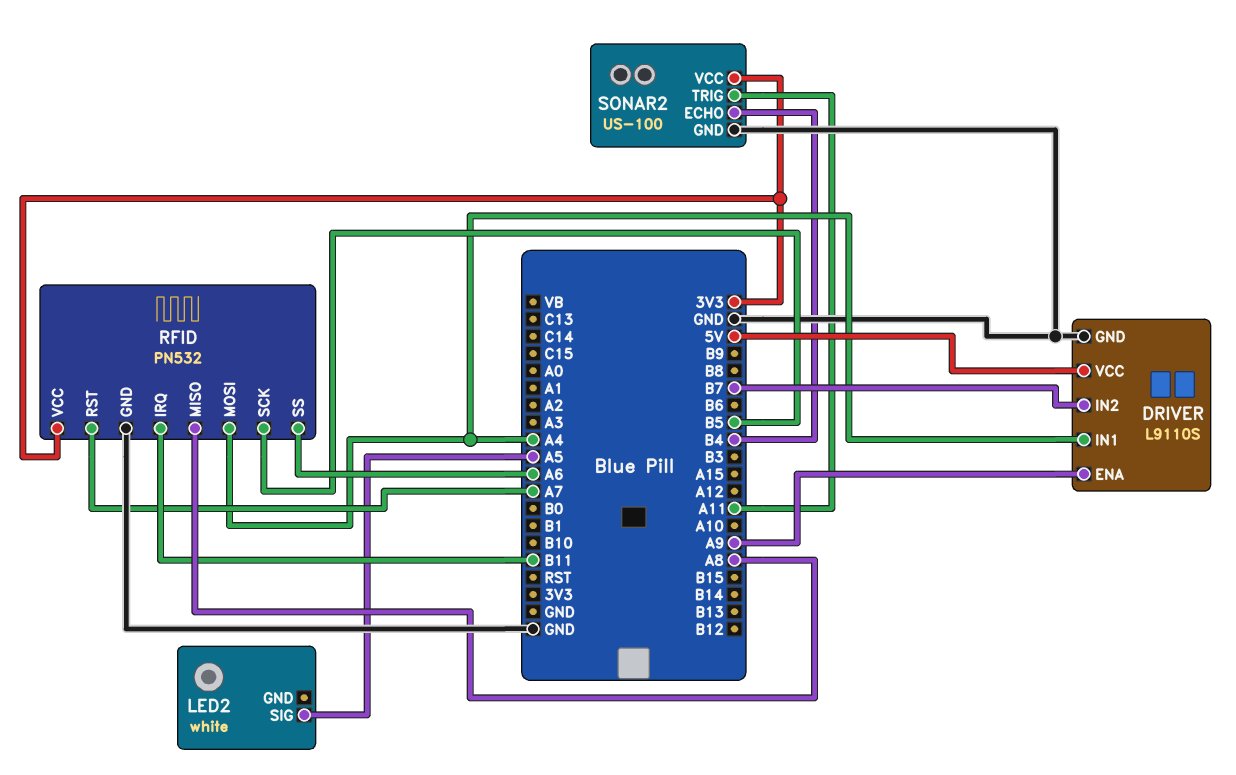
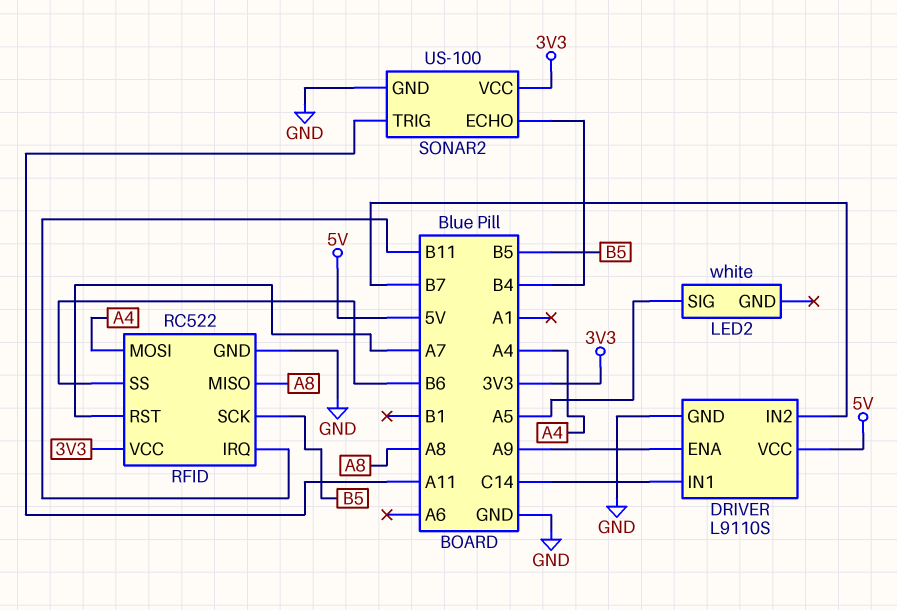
DRIVER pin IN1: A4 -> C14
RFID: PN532 -> RC522
RFID pin SS: A6 -> B6

